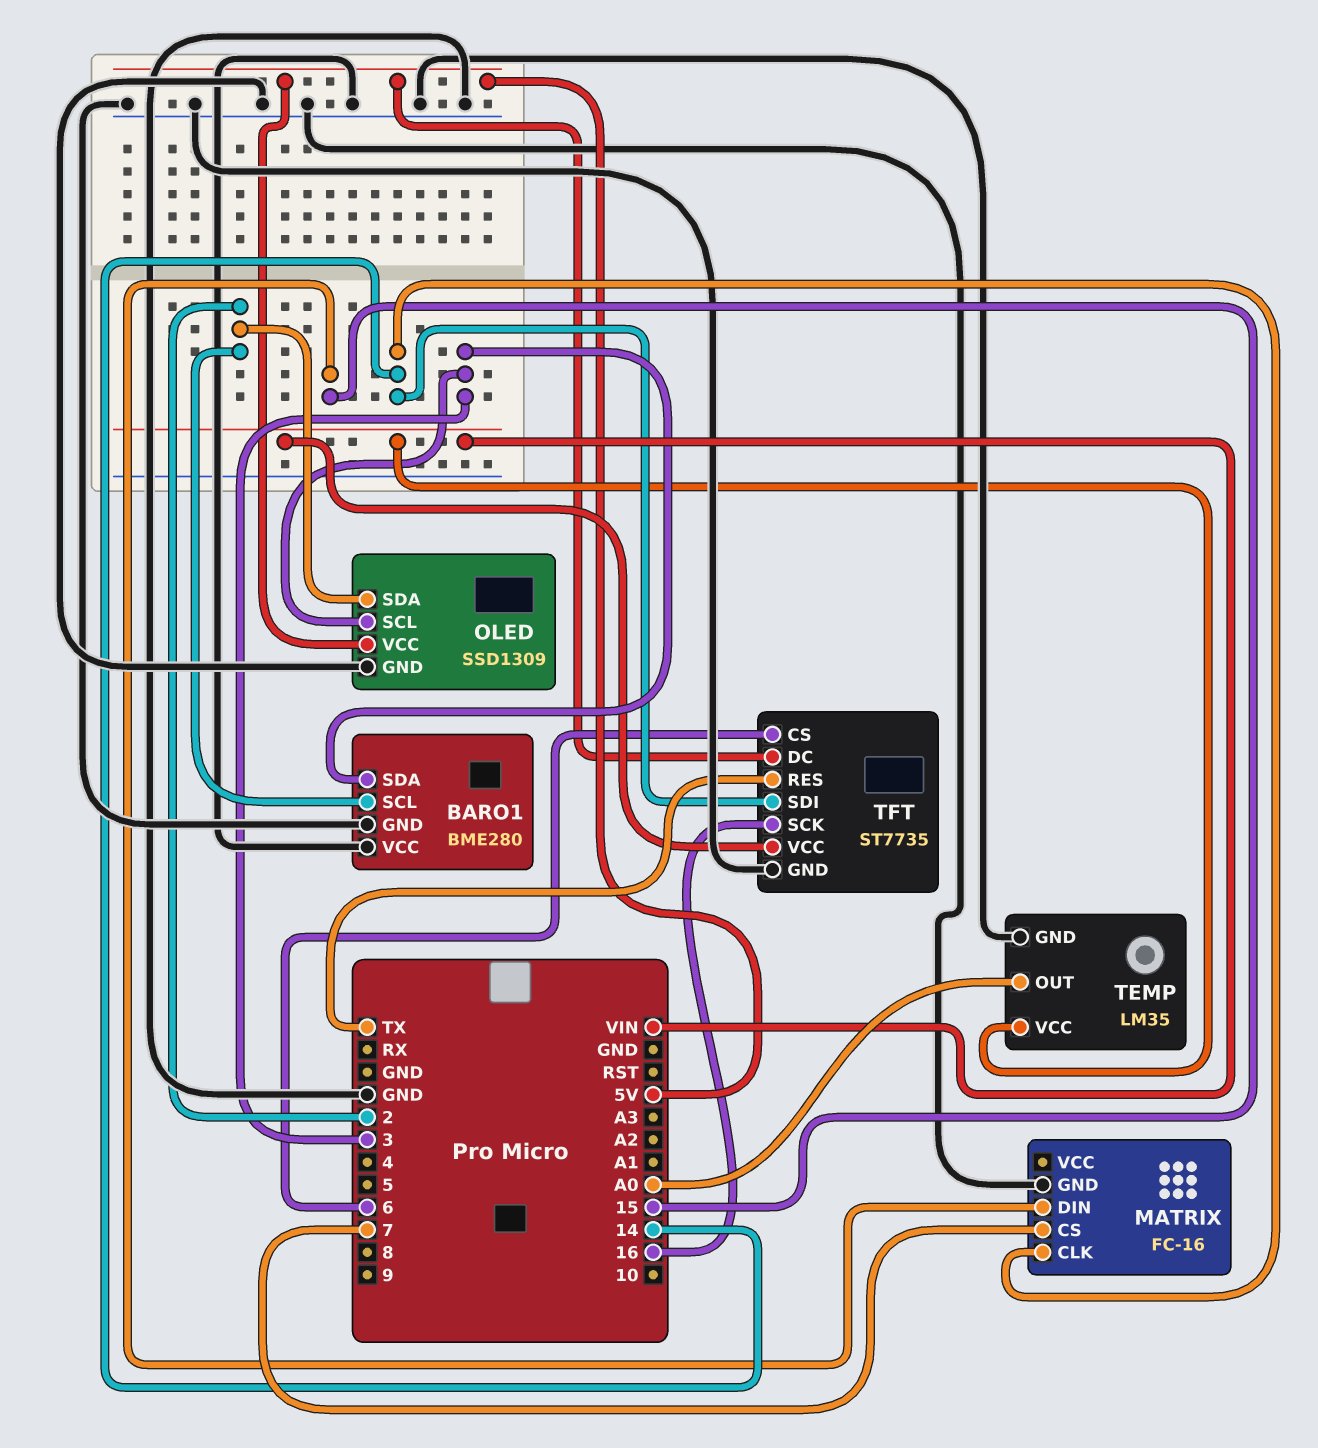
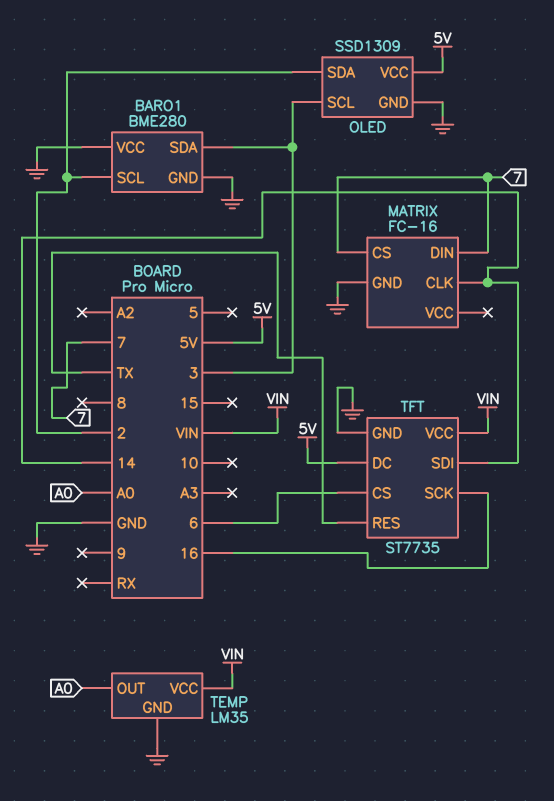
MATRIX pin DIN: 15 -> 7

